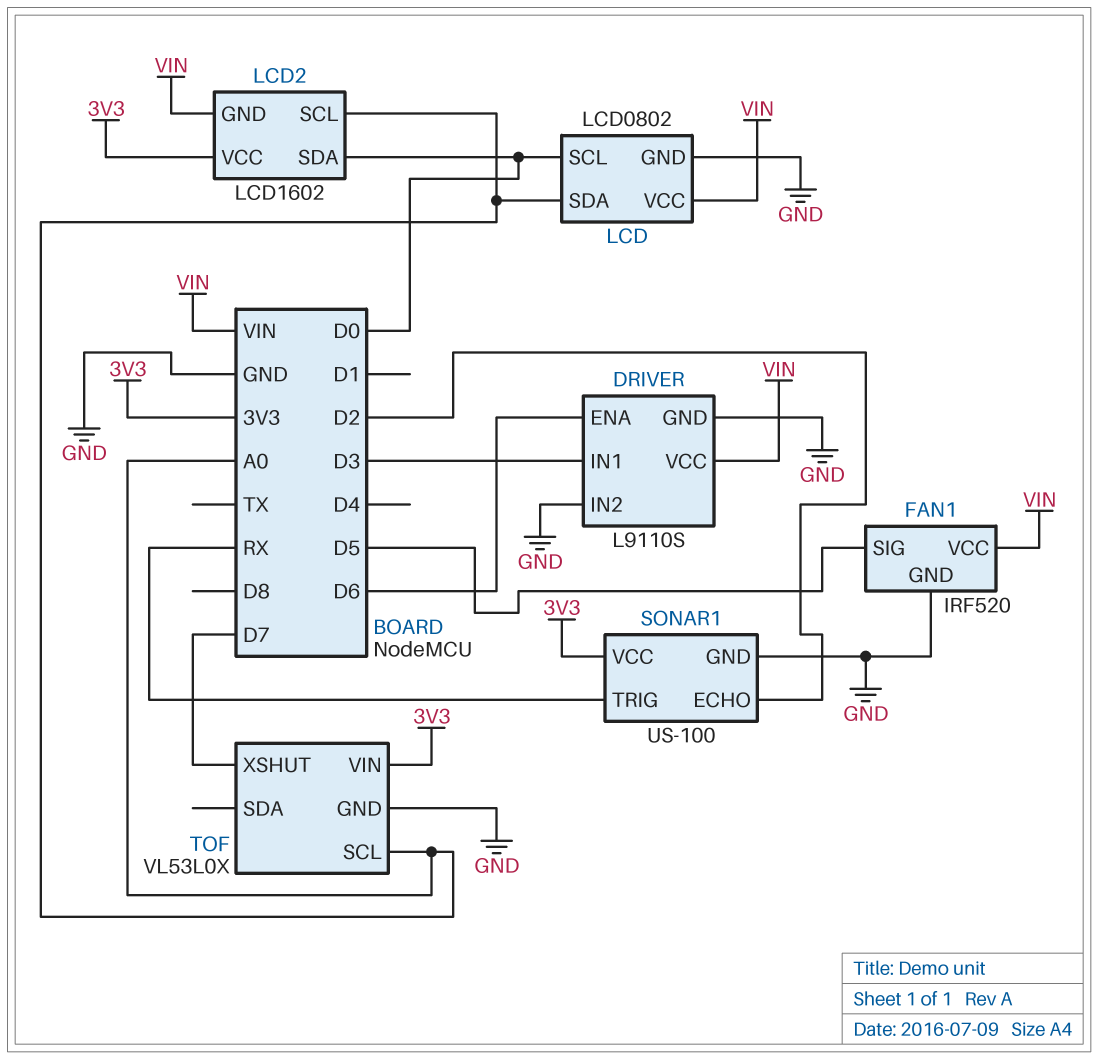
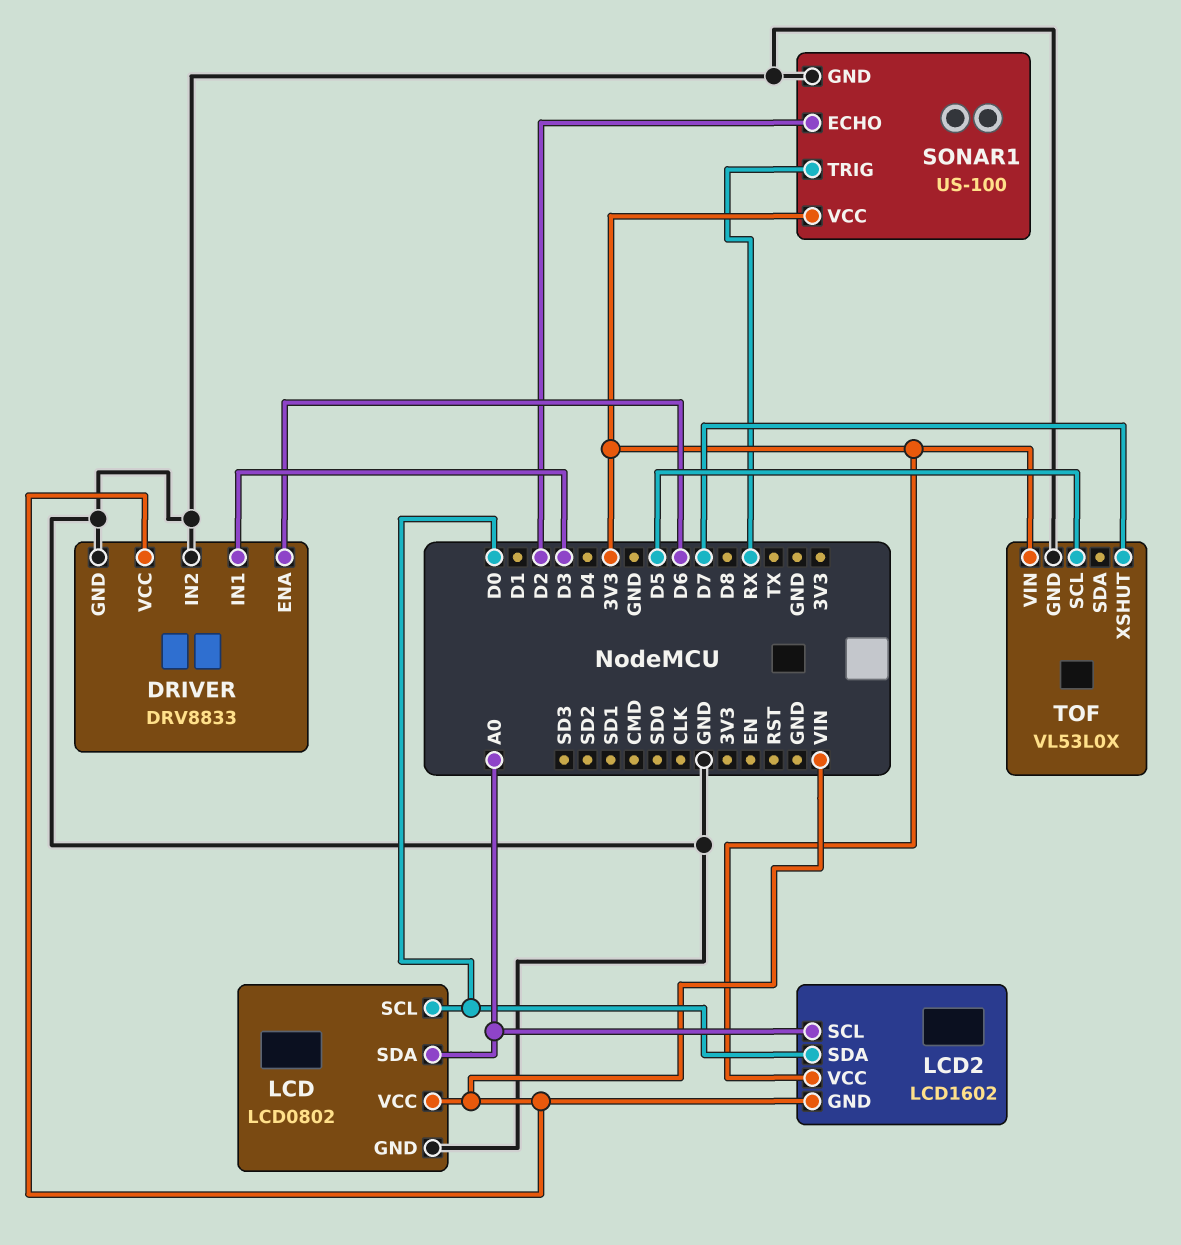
DRIVER: L9110S -> DRV8833
FAN1: IRF520 -> none
FAN1 pin GND: GND -> none
FAN1 pin SIG: D5 -> none
FAN1 pin VCC: VIN -> none
TOF pin SCL: A0 -> D5

